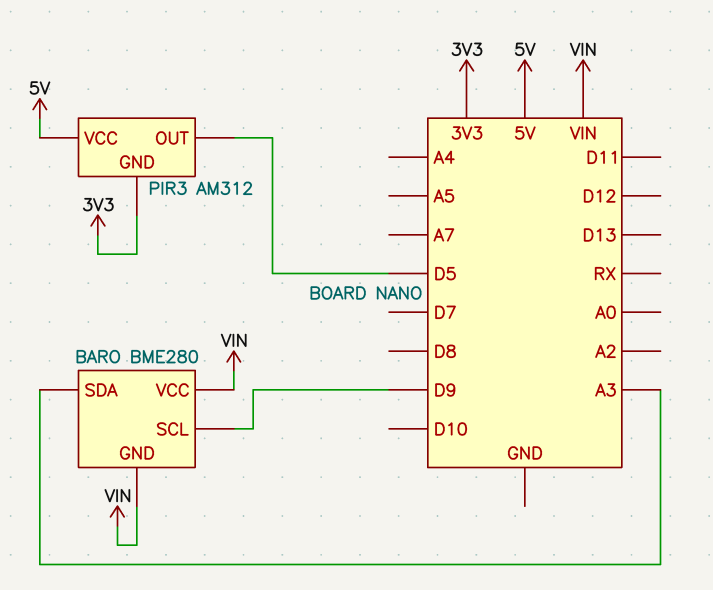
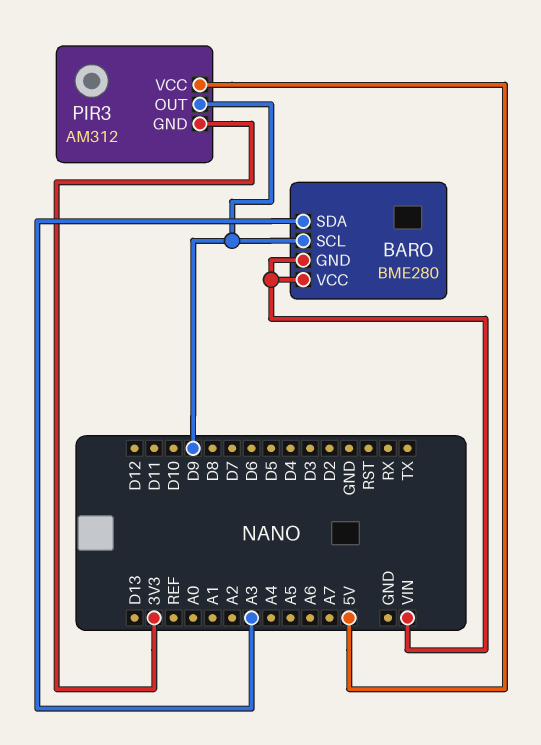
PIR3 pin OUT: D5 -> D9

